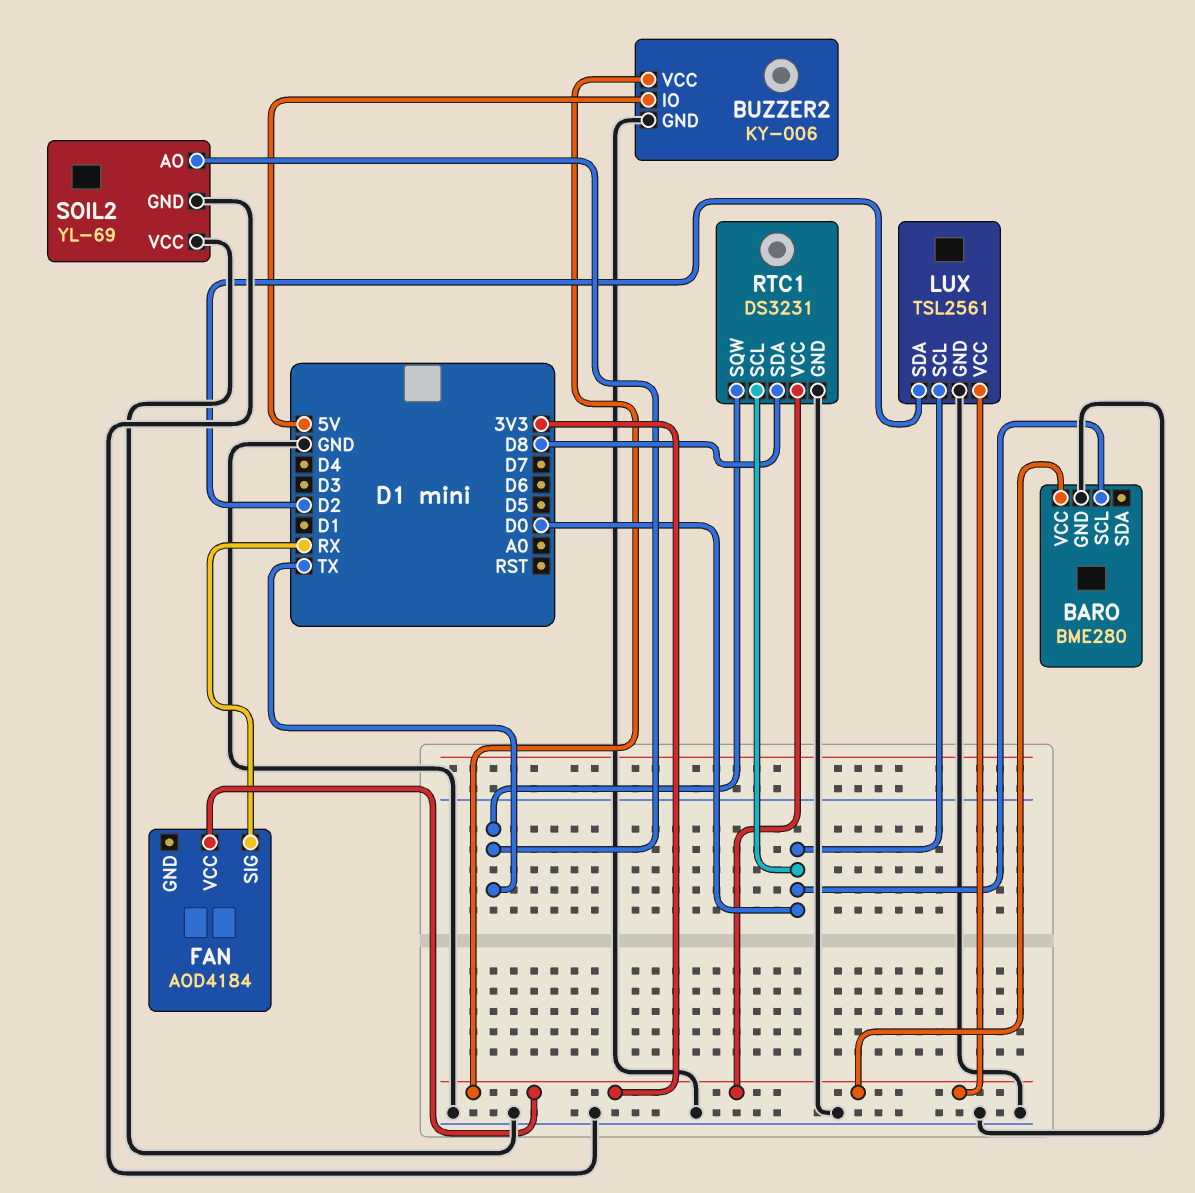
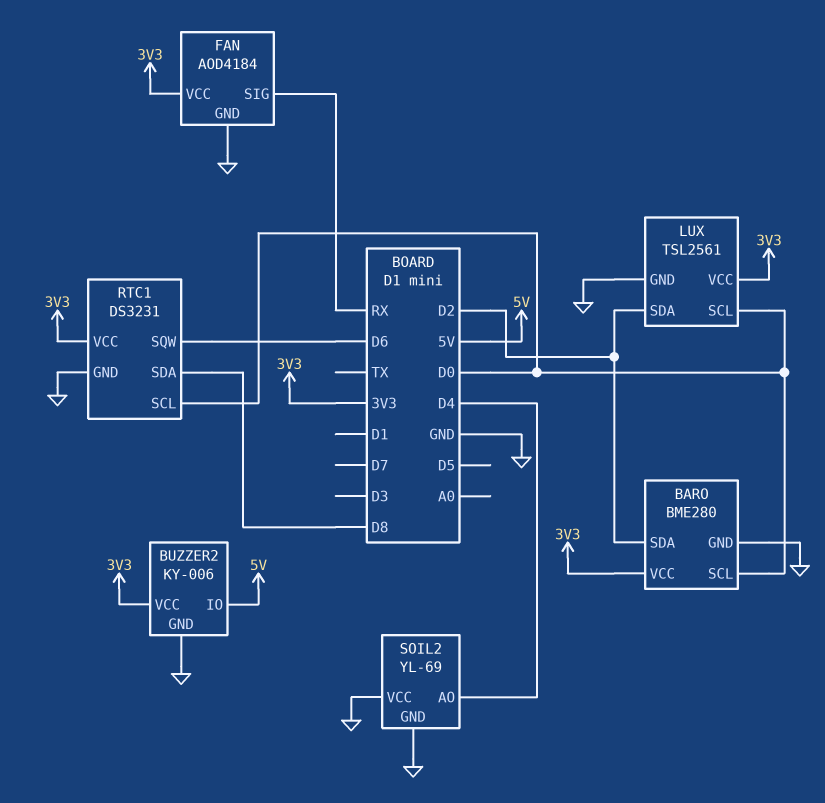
BARO pin SDA: none -> D2
FAN pin GND: none -> GND
RTC1 pin SQW: TX -> D6
SOIL2 pin AO: TX -> D4

